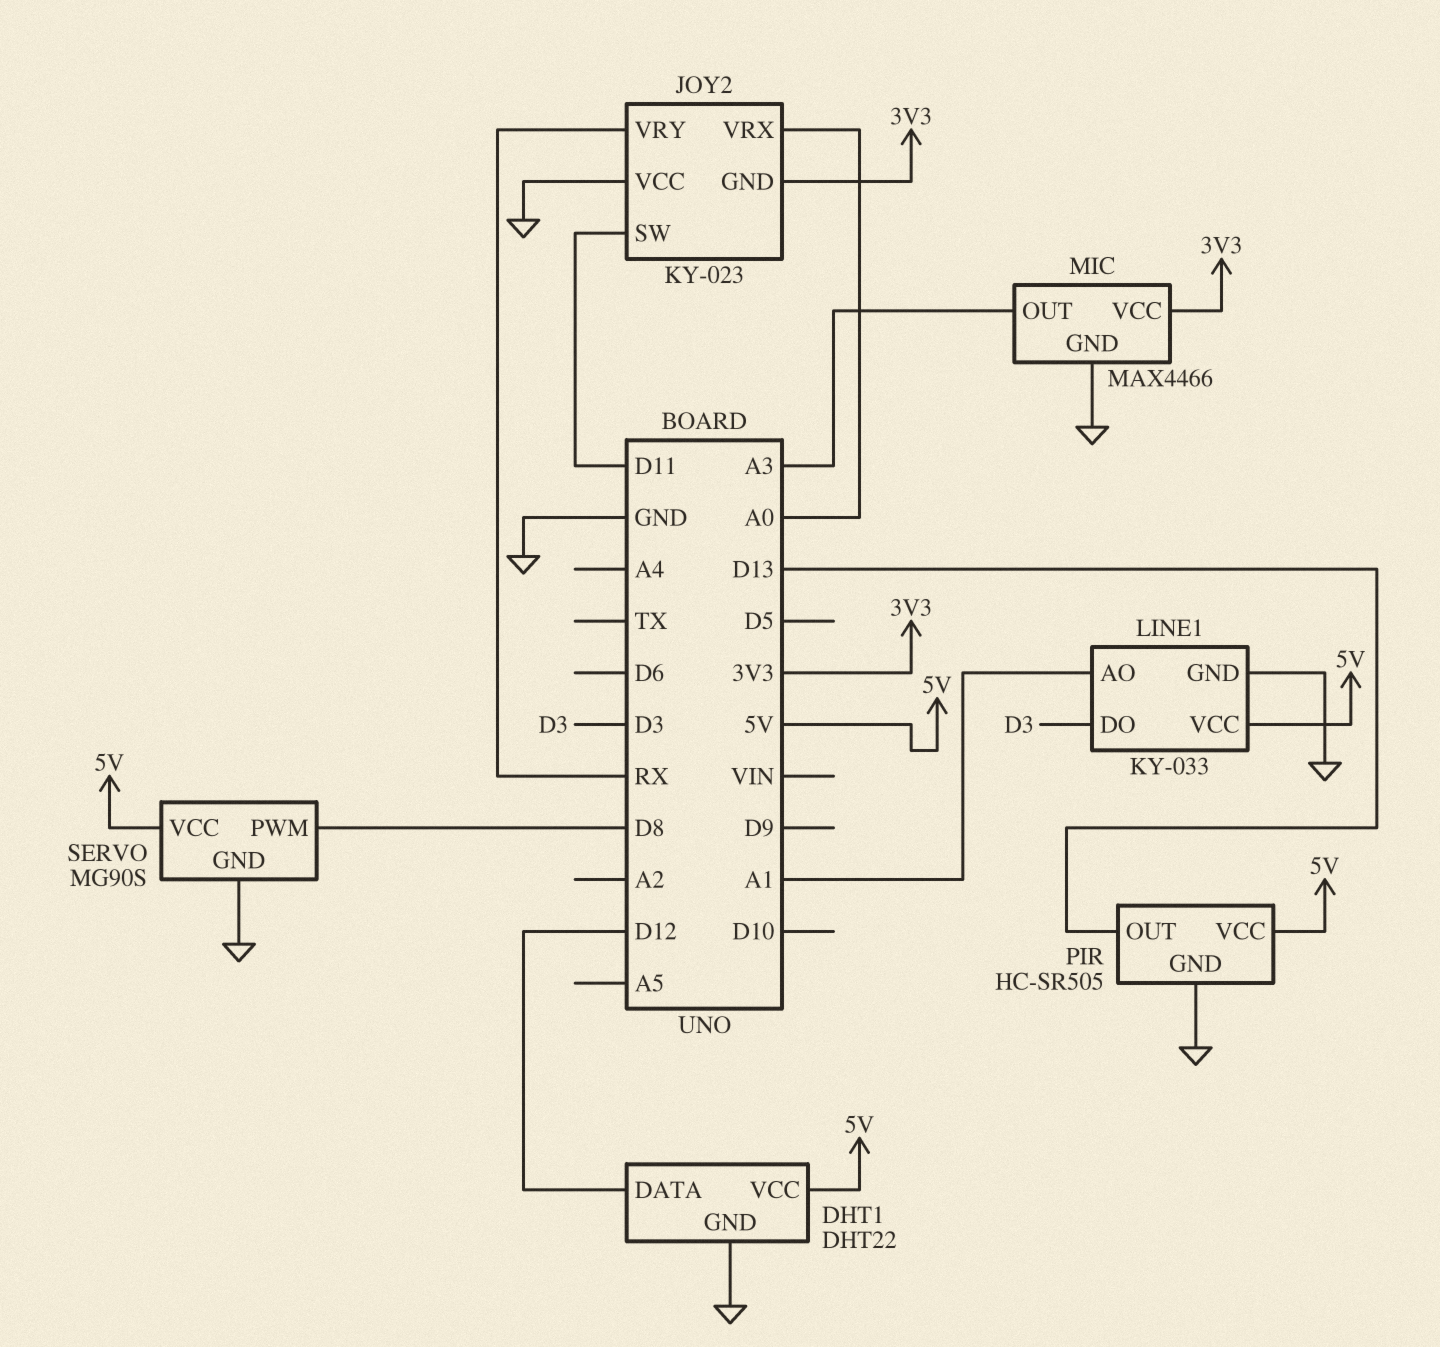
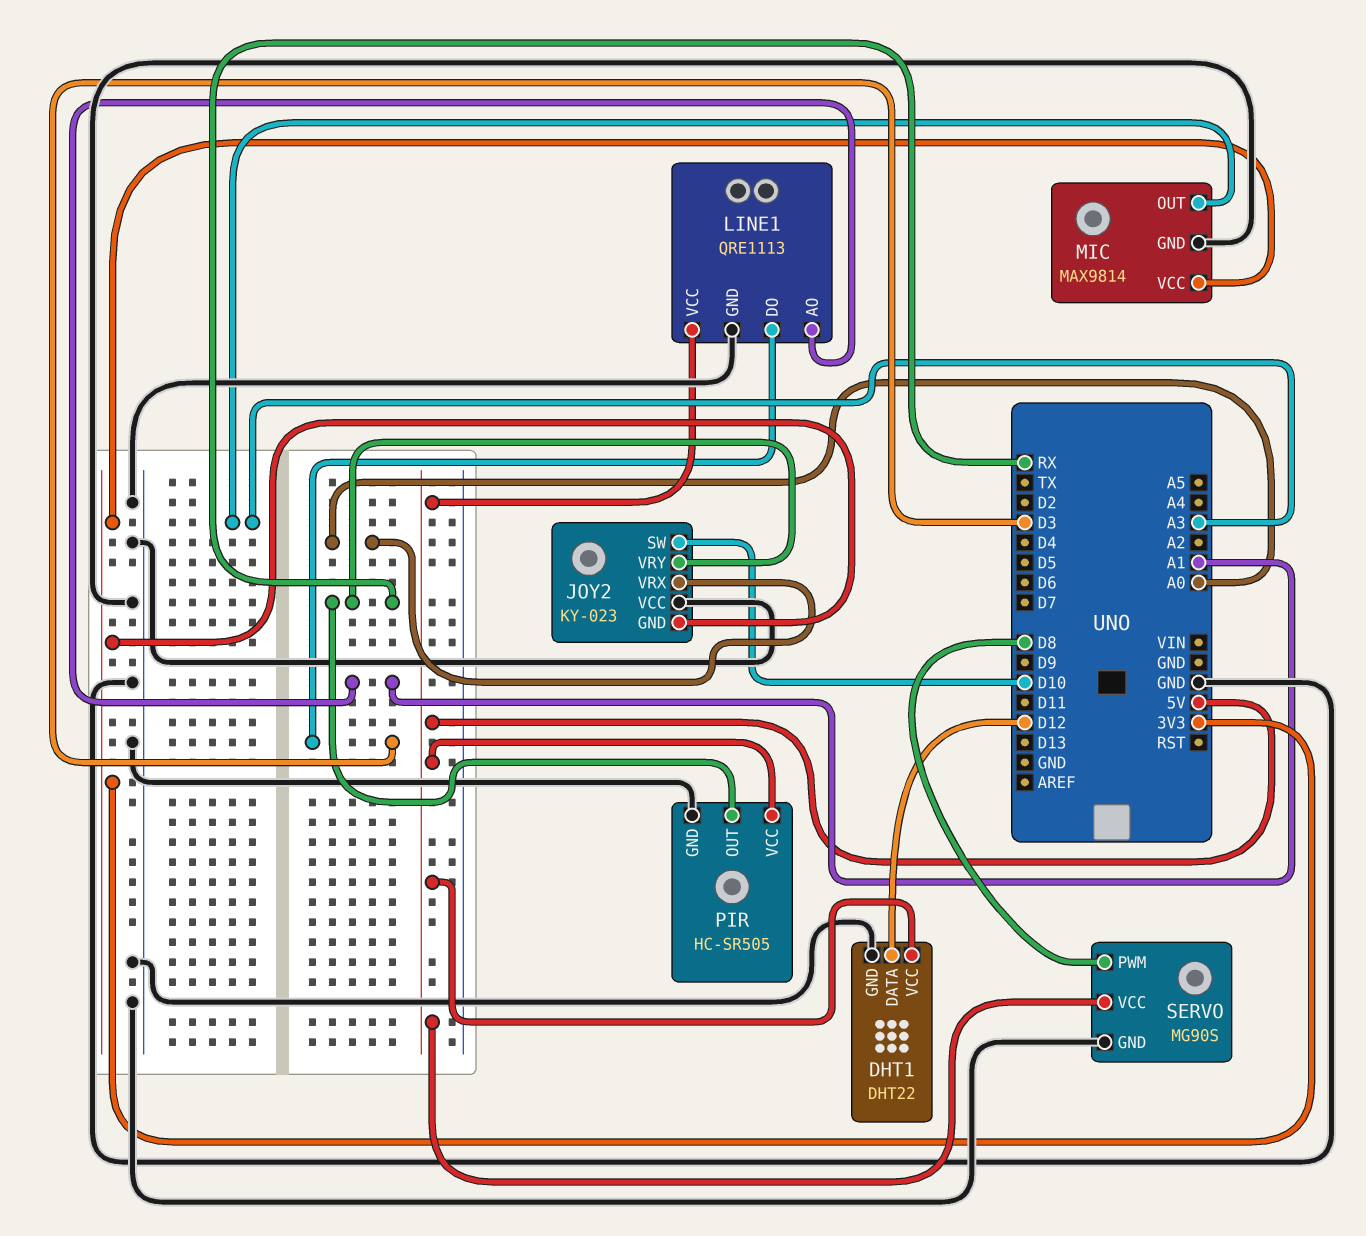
JOY2 pin SW: D11 -> D10
LINE1: KY-033 -> QRE1113
MIC: MAX4466 -> MAX9814
PIR pin OUT: D13 -> RX

